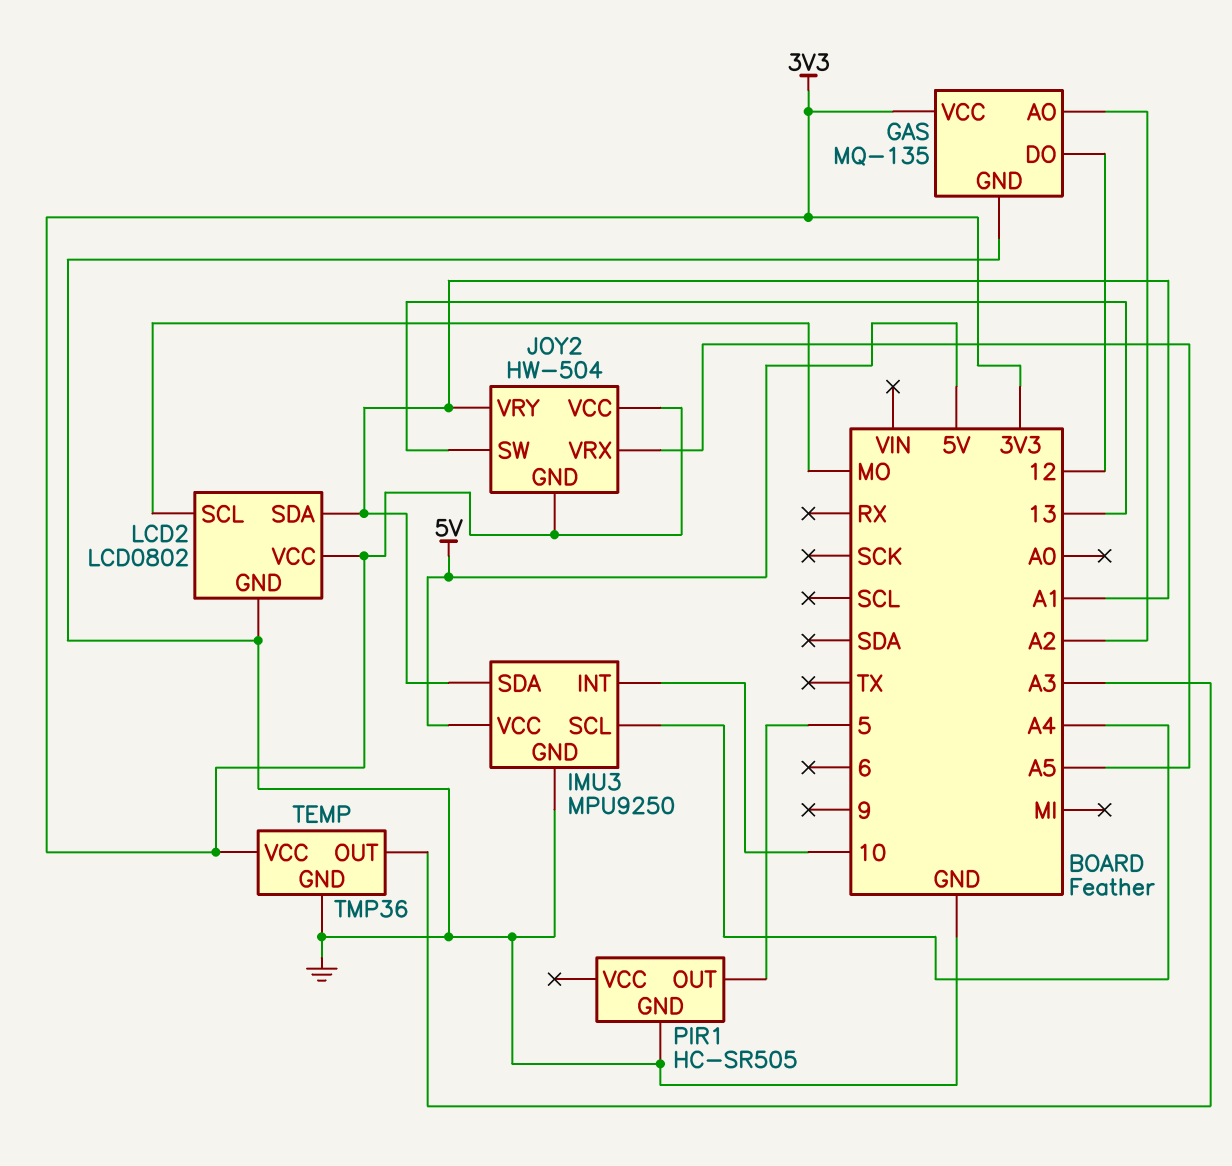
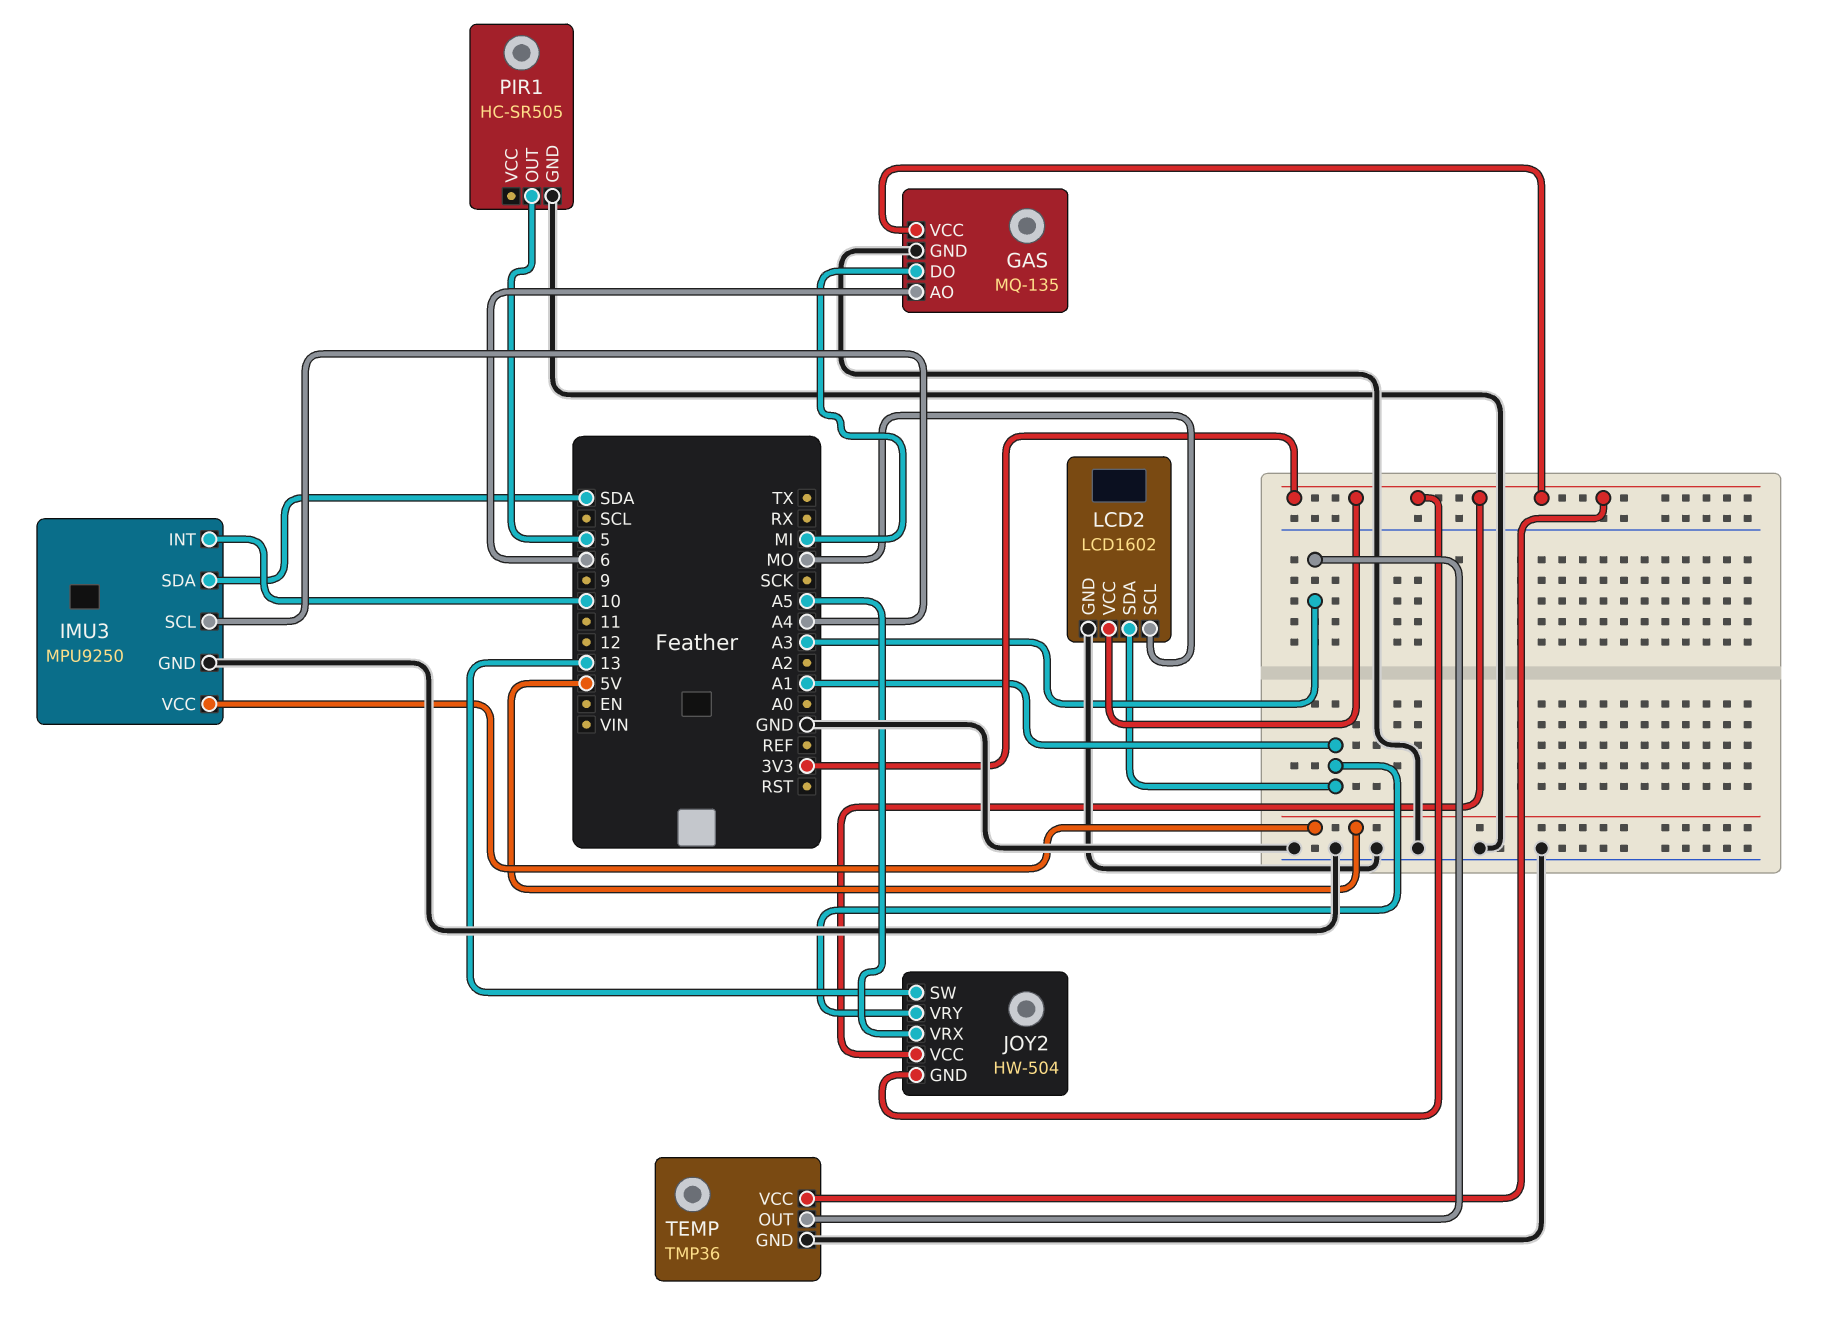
GAS pin AO: A2 -> 6
GAS pin DO: 12 -> MI
IMU3 pin SDA: A1 -> SDA
LCD2: LCD0802 -> LCD1602

